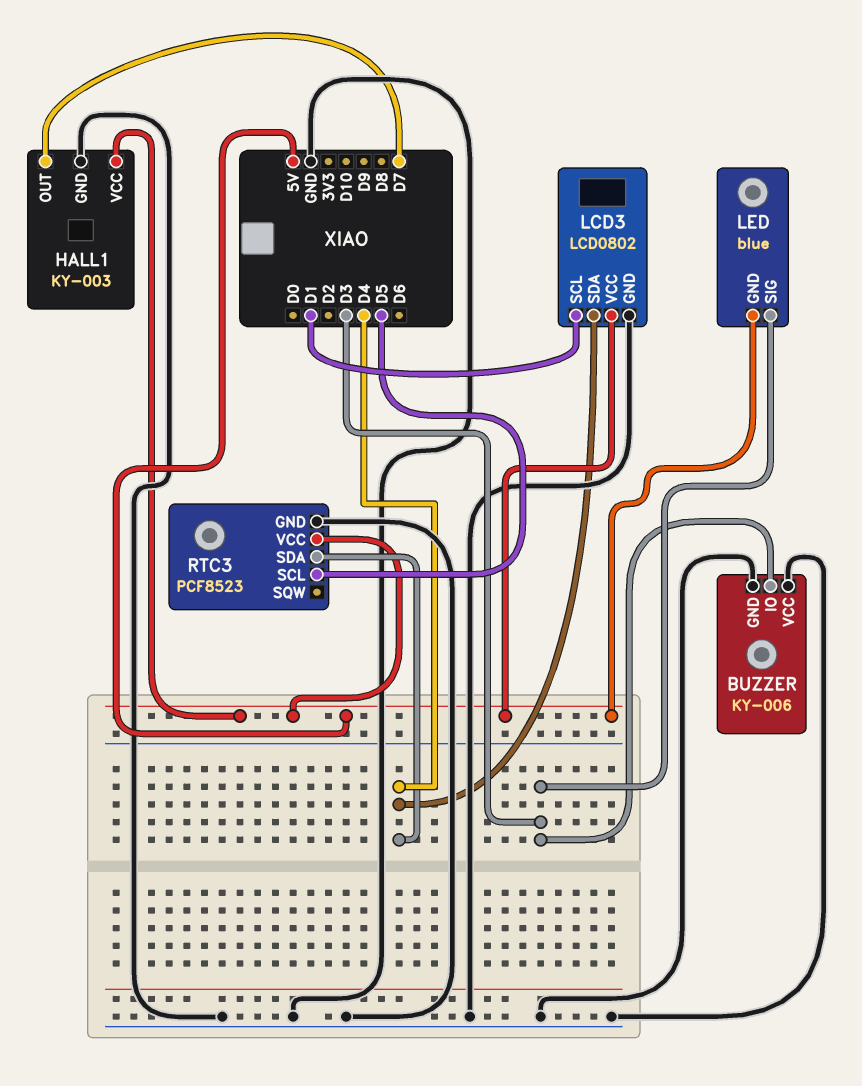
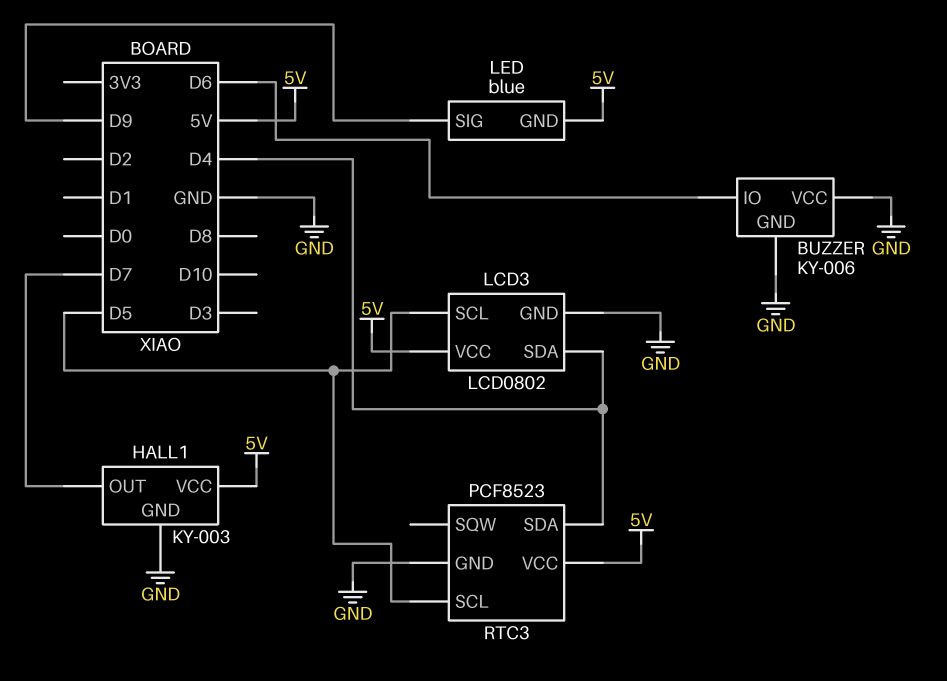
BUZZER pin IO: D3 -> D6
LCD3 pin SCL: D1 -> D5
LED pin SIG: D3 -> D9

